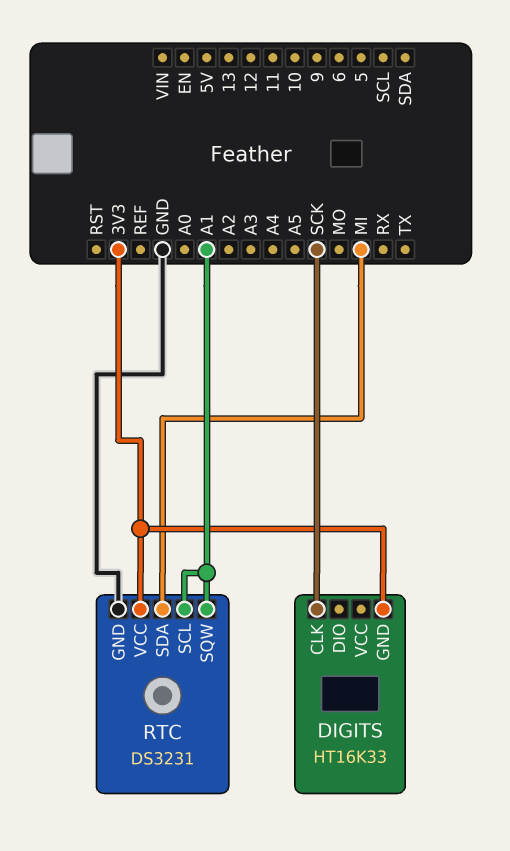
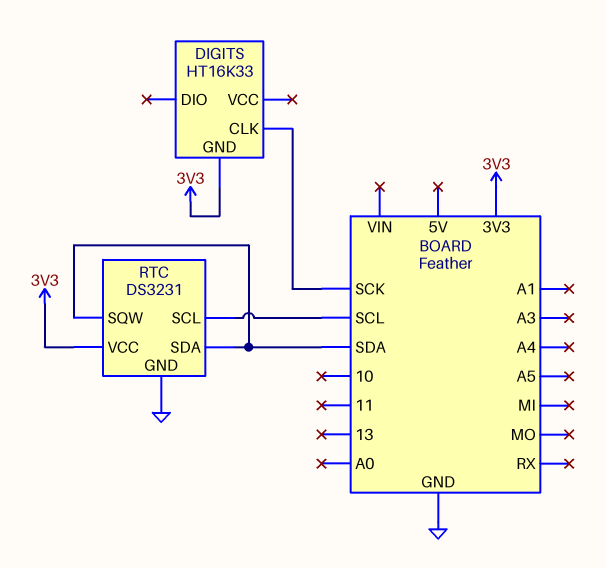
RTC pin SCL: A1 -> SCL
RTC pin SDA: MI -> SDA
RTC pin SQW: A1 -> SDA

